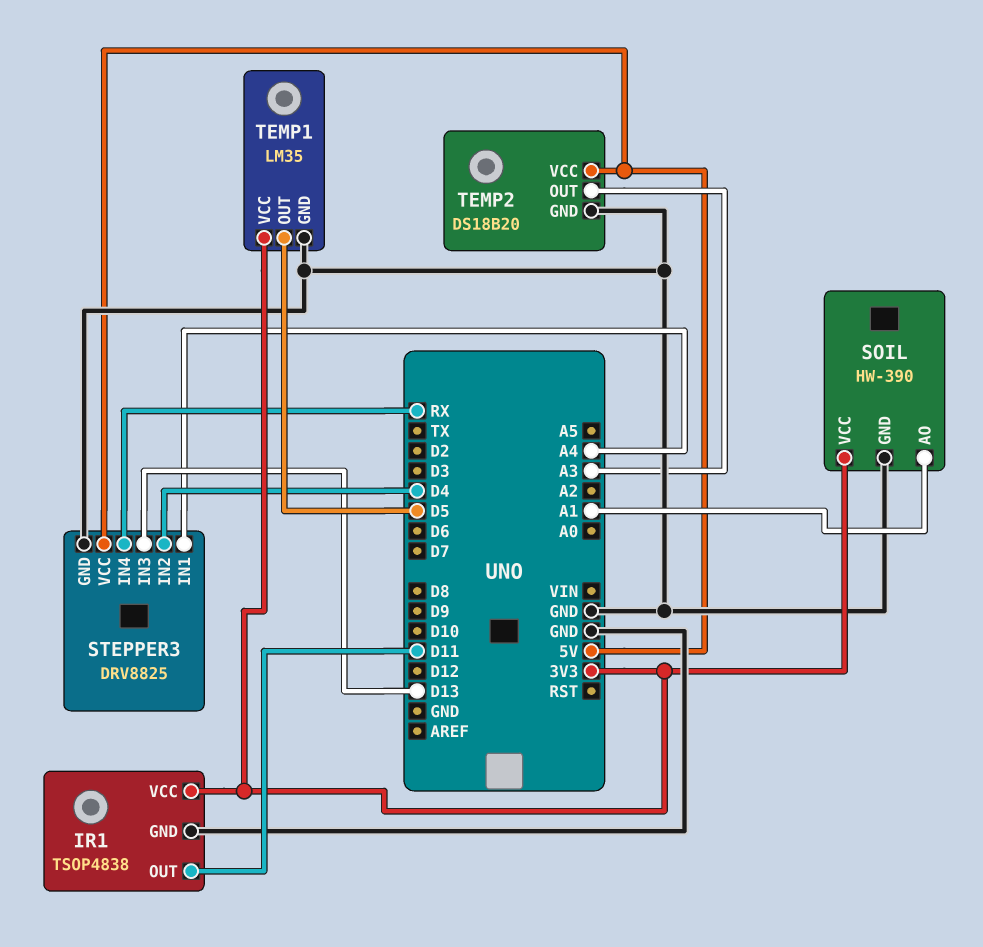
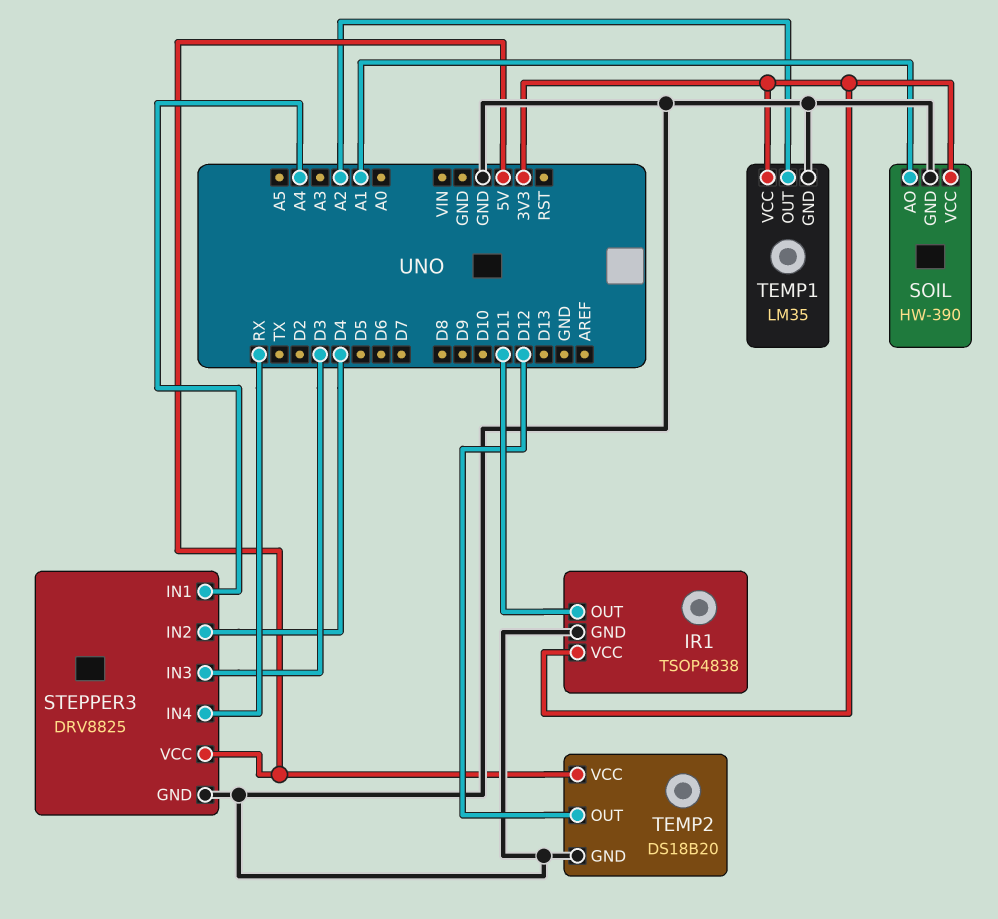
STEPPER3 pin IN3: D13 -> D3
TEMP1 pin OUT: D5 -> A2
TEMP2 pin OUT: A3 -> D12

